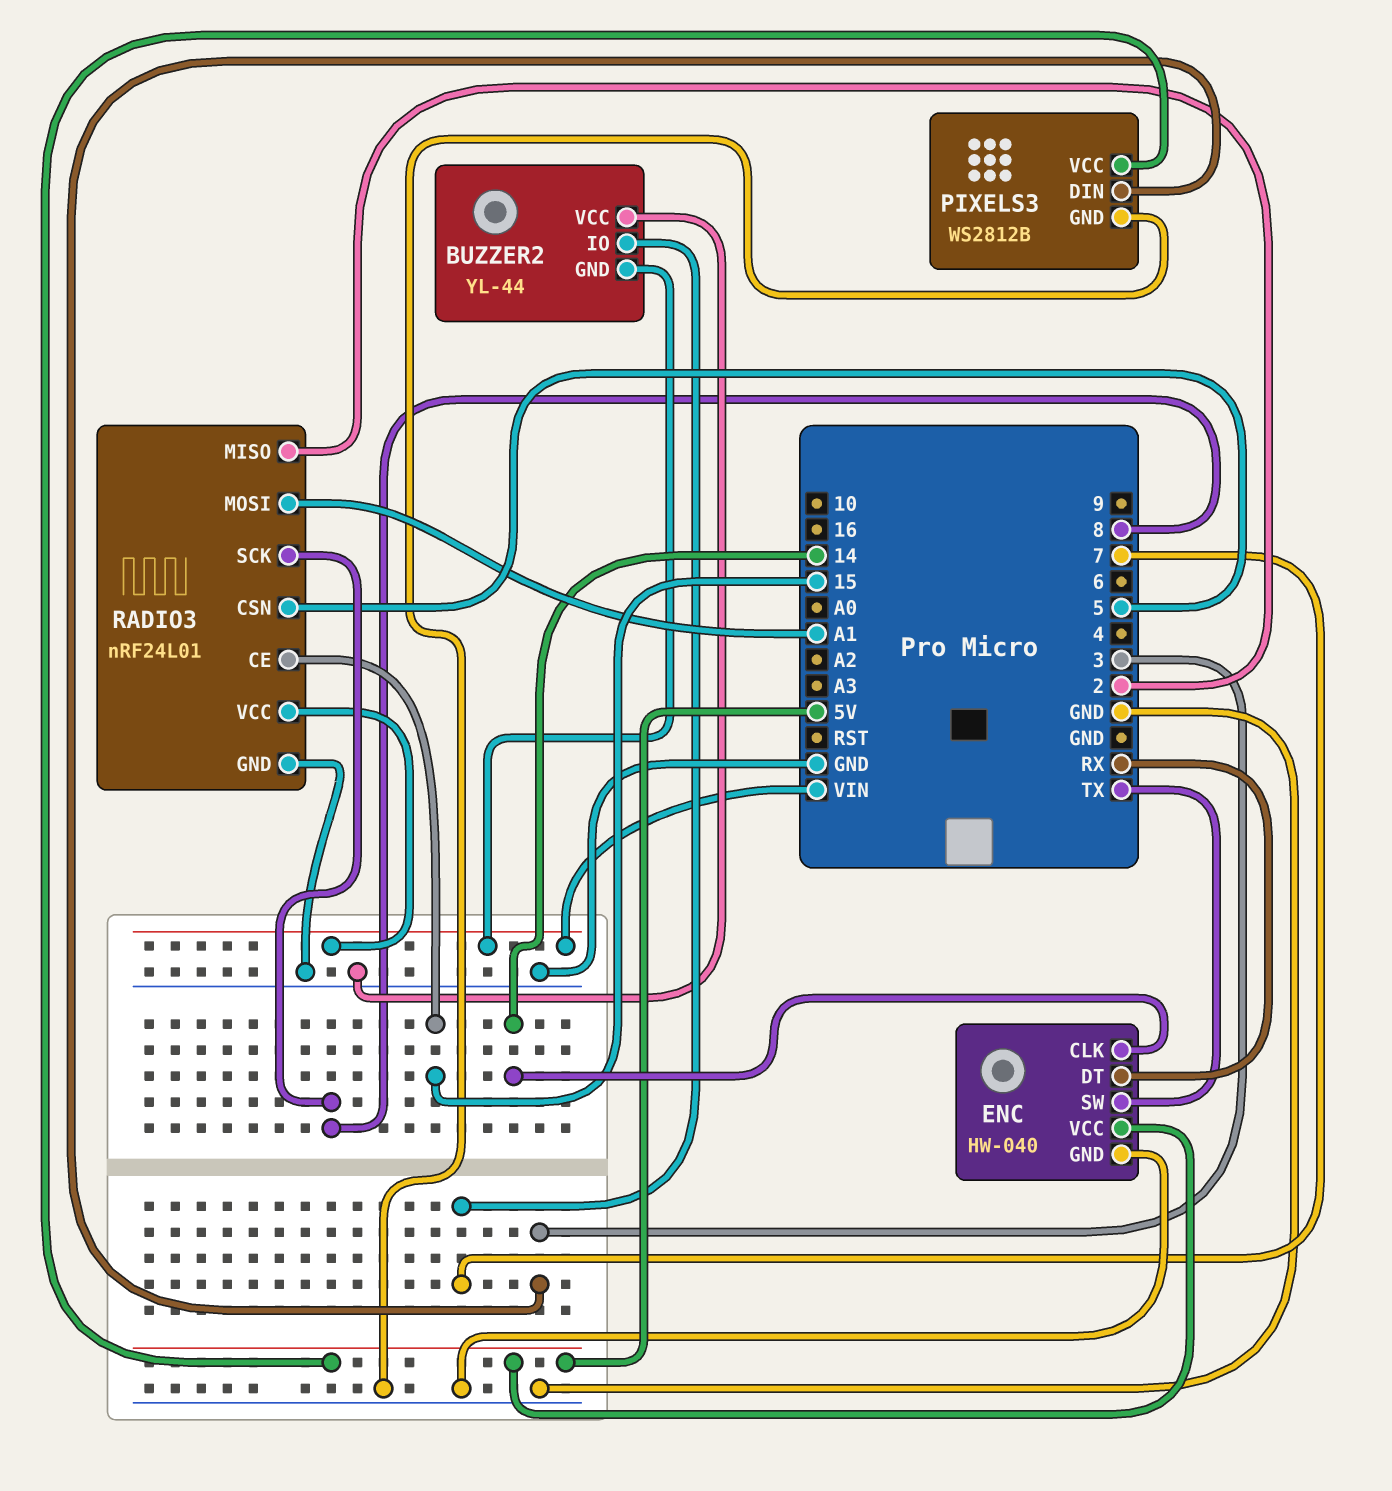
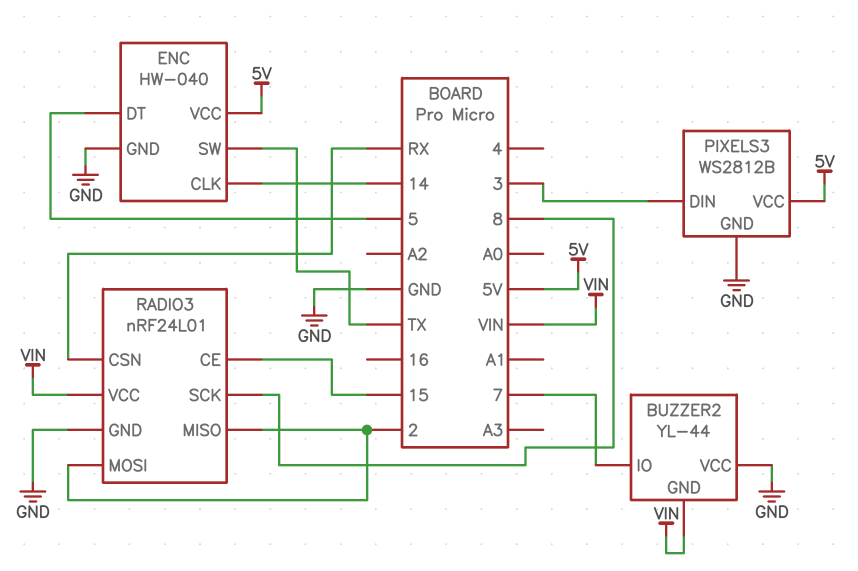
ENC pin DT: RX -> 5
RADIO3 pin CSN: 5 -> RX
RADIO3 pin MOSI: A1 -> 2

